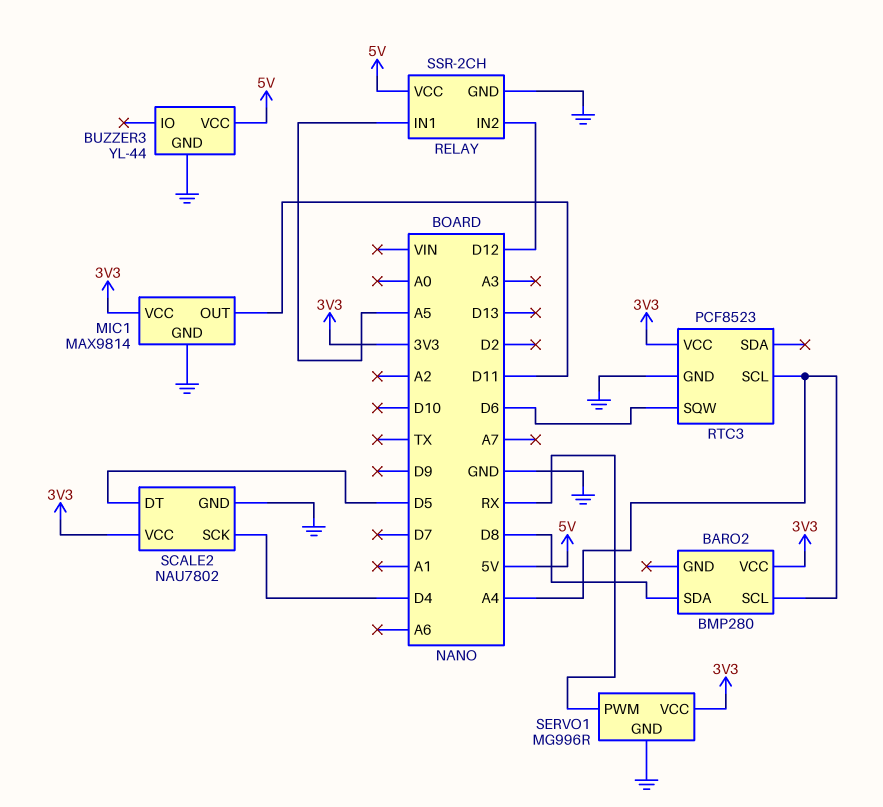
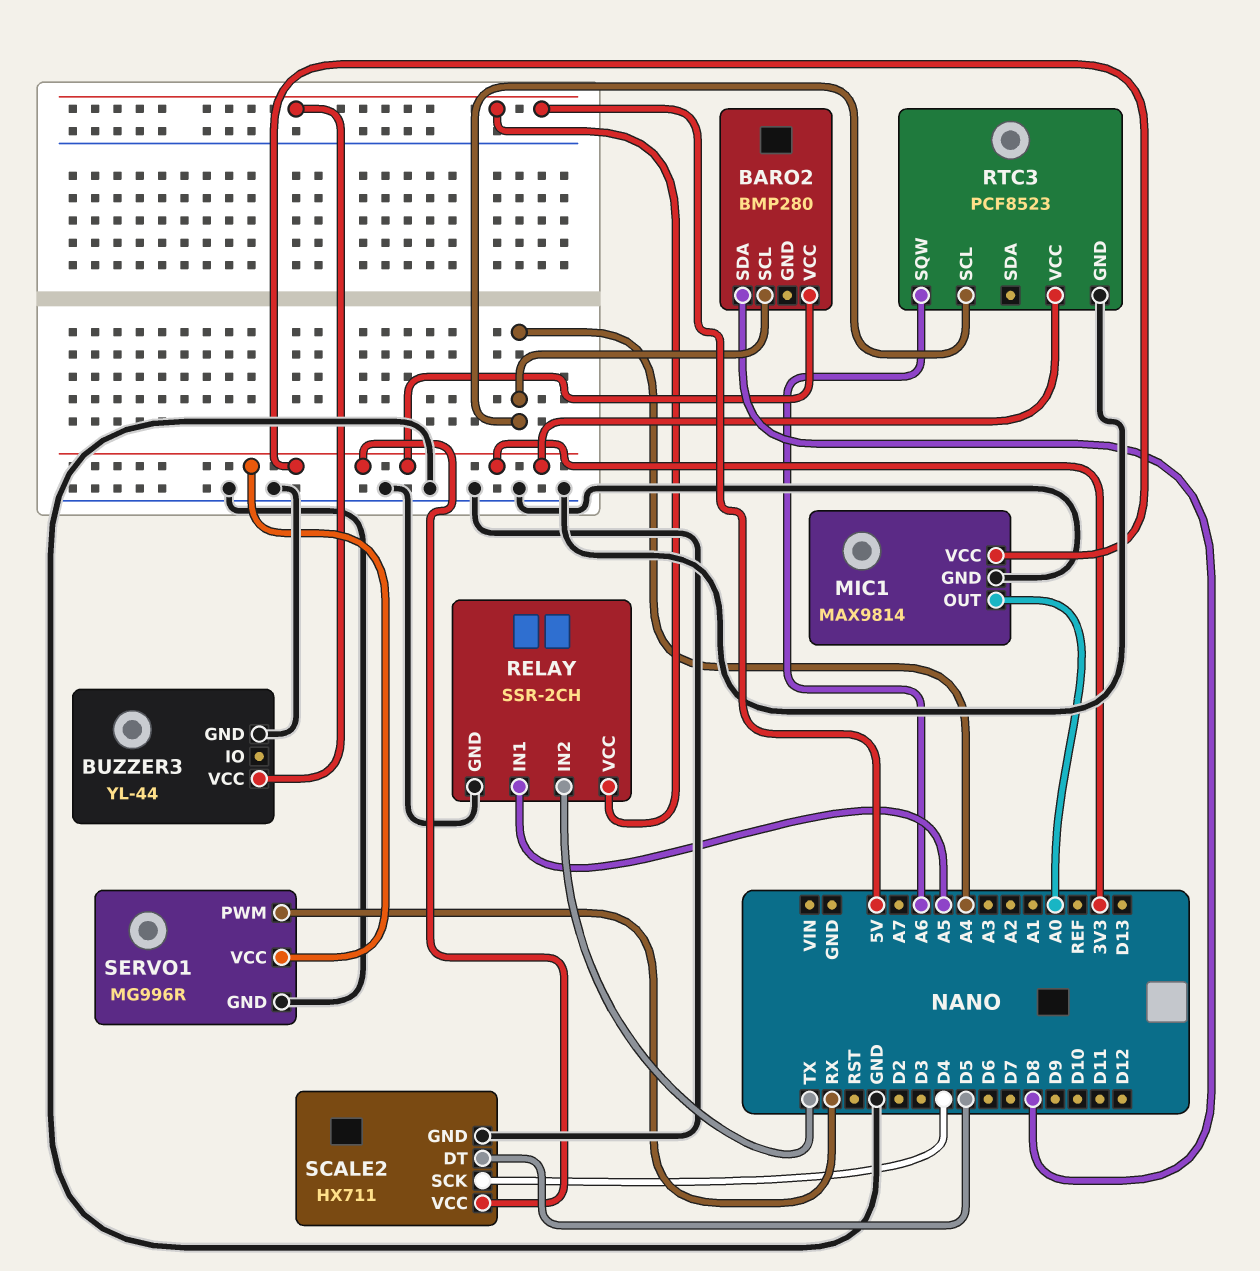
MIC1 pin OUT: D11 -> A0
RELAY pin IN2: D12 -> TX
RTC3 pin SQW: D6 -> A6
SCALE2: NAU7802 -> HX711

